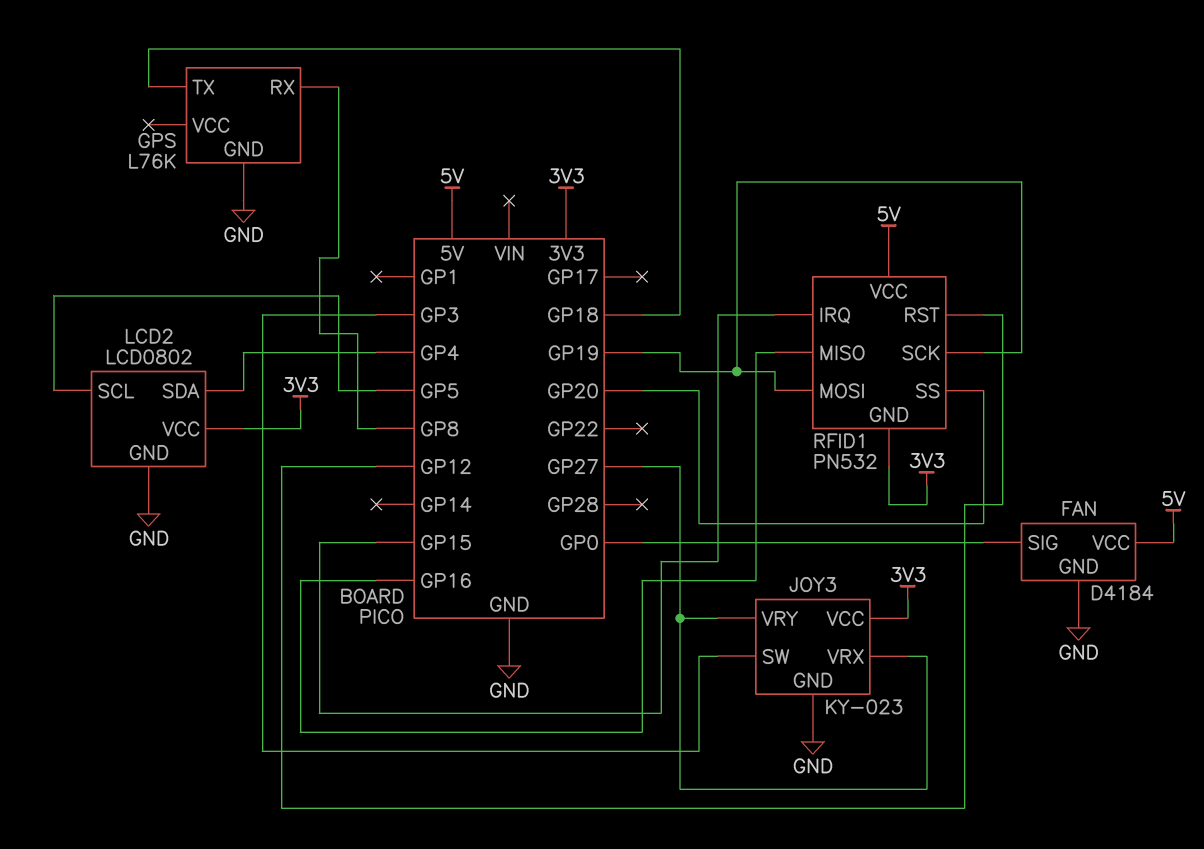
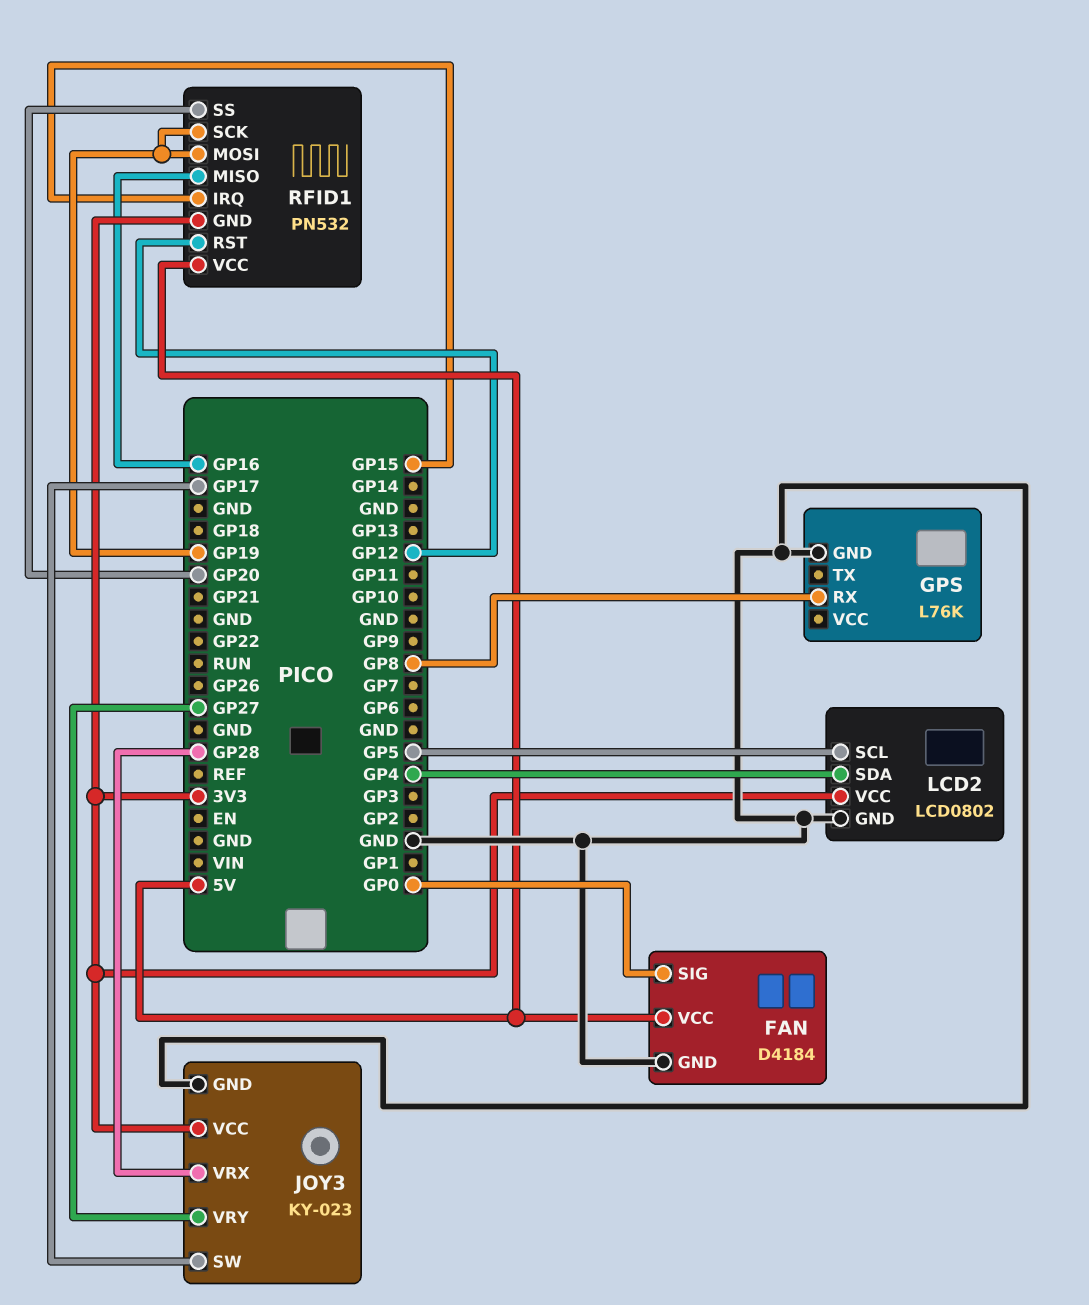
GPS pin TX: GP18 -> none
JOY3 pin SW: GP3 -> GP17
JOY3 pin VRX: GP27 -> GP28

